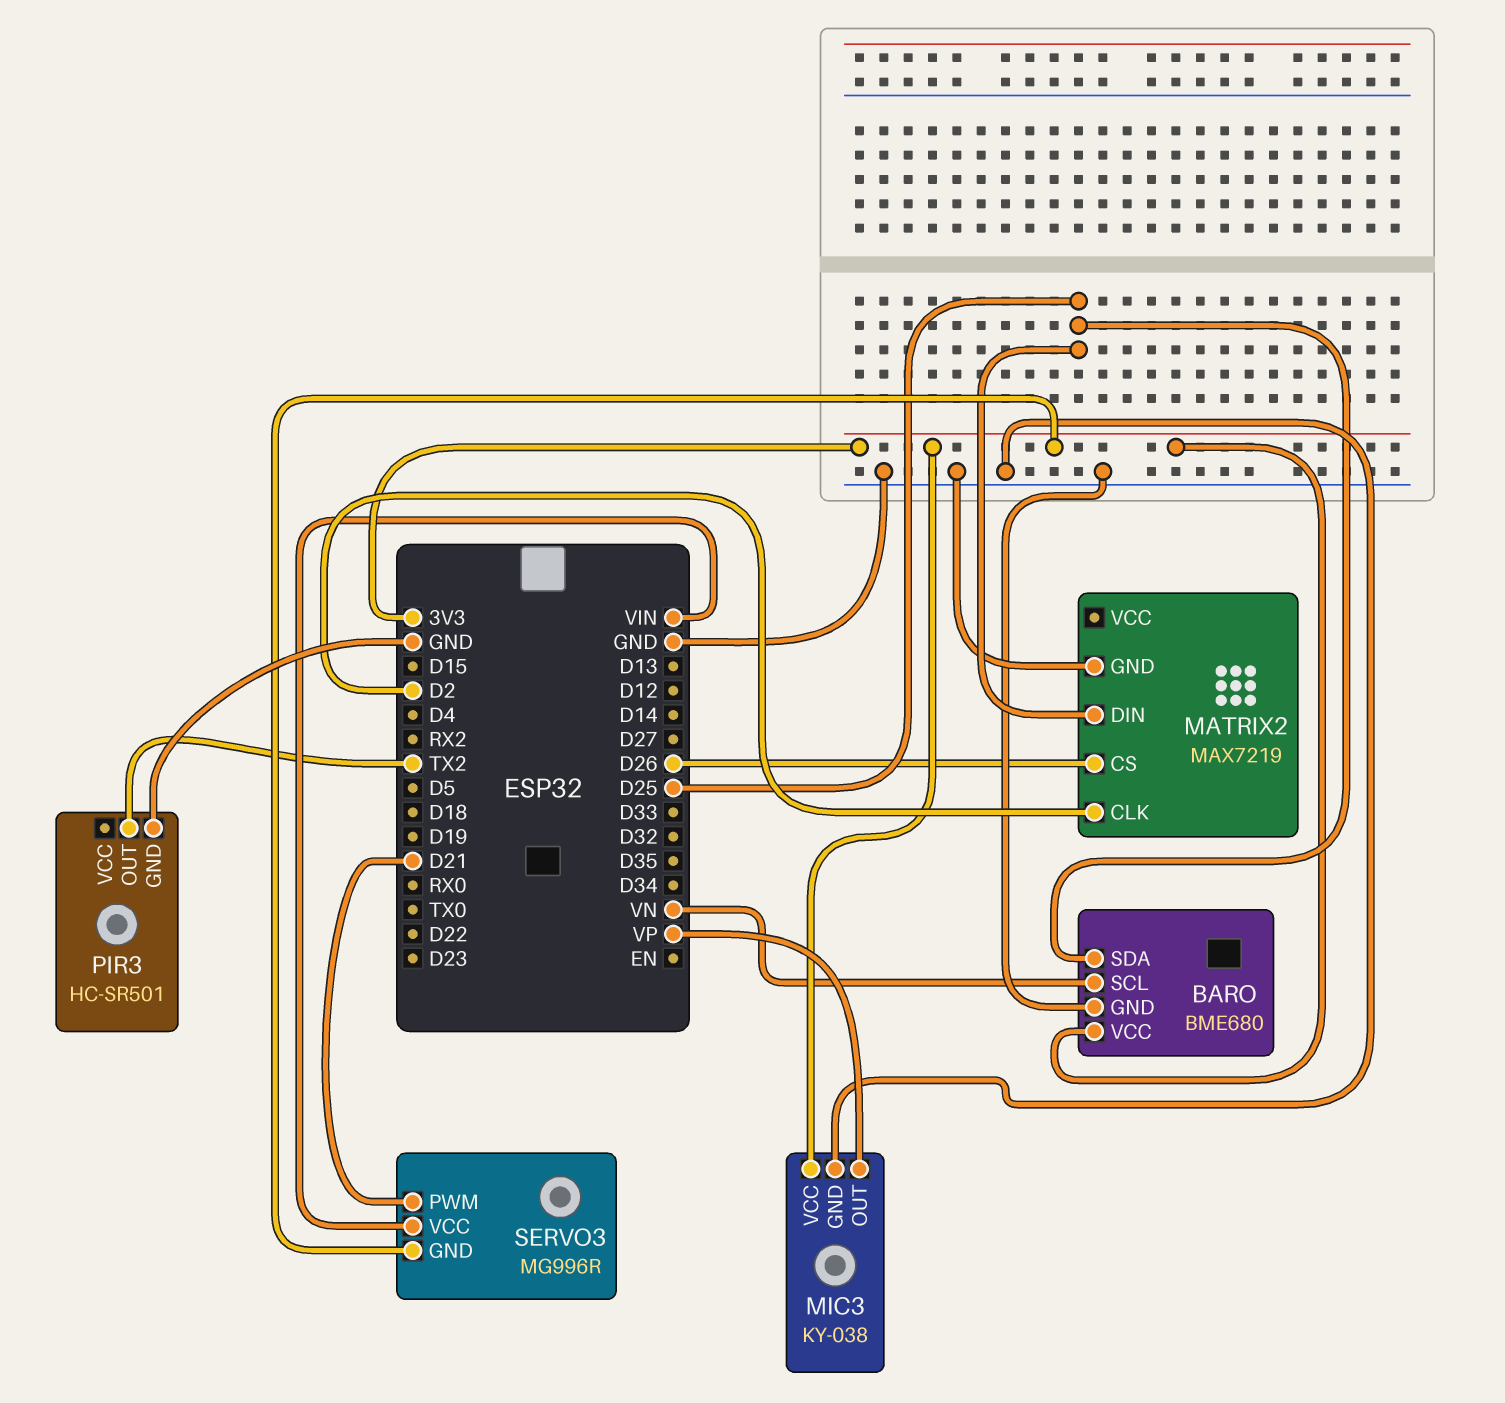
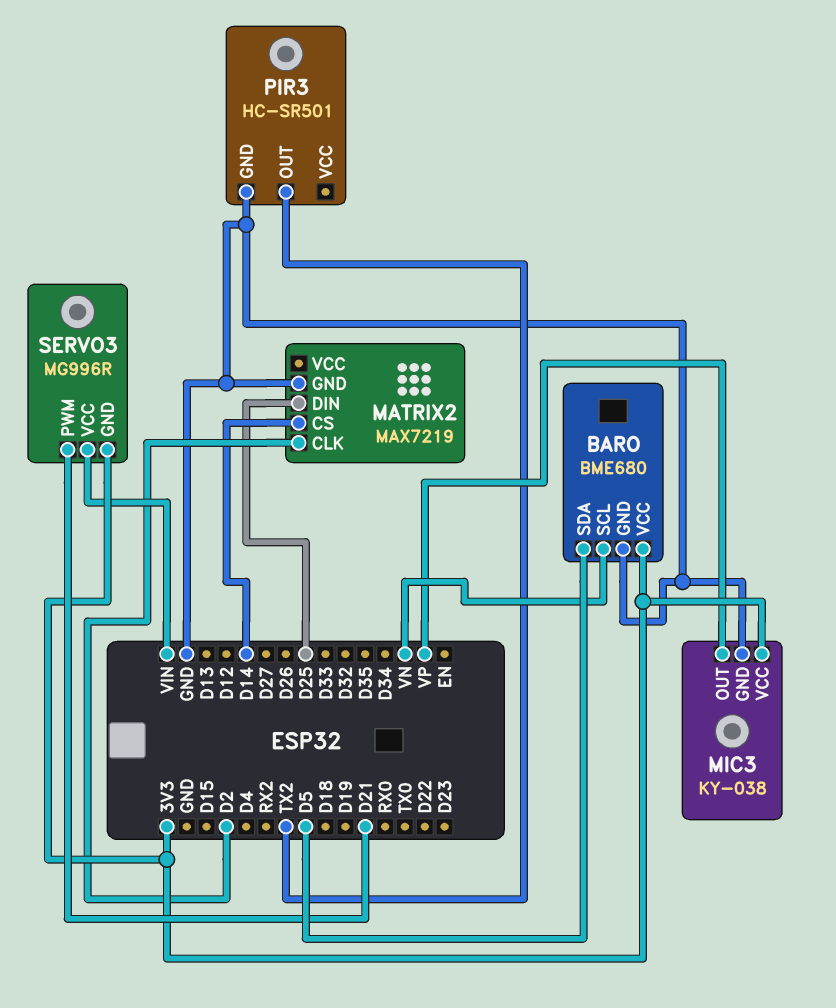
BARO pin SDA: D25 -> D5
MATRIX2 pin CS: D26 -> D14

